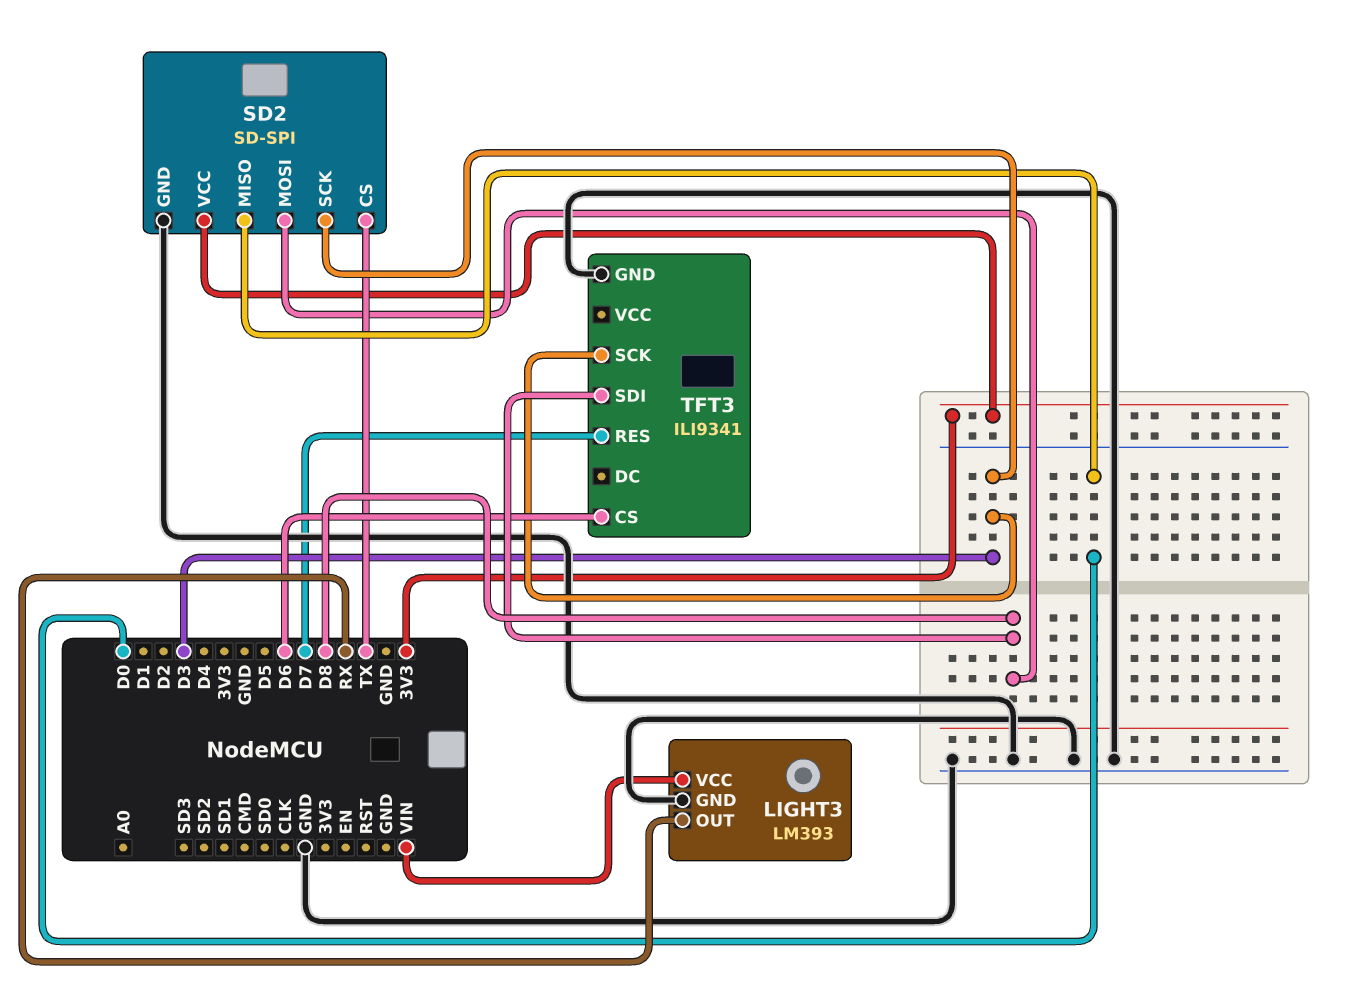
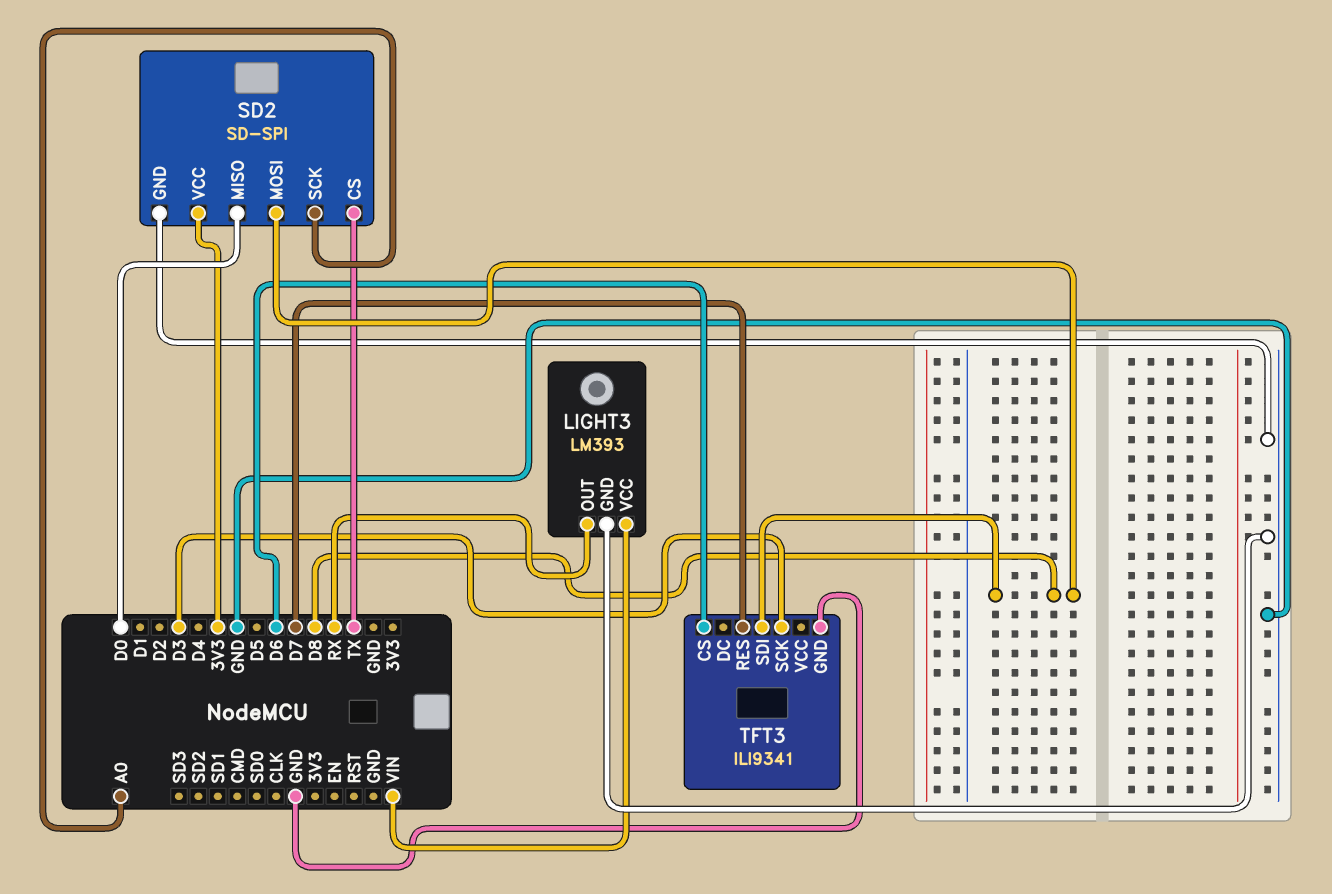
SD2 pin SCK: D3 -> A0

